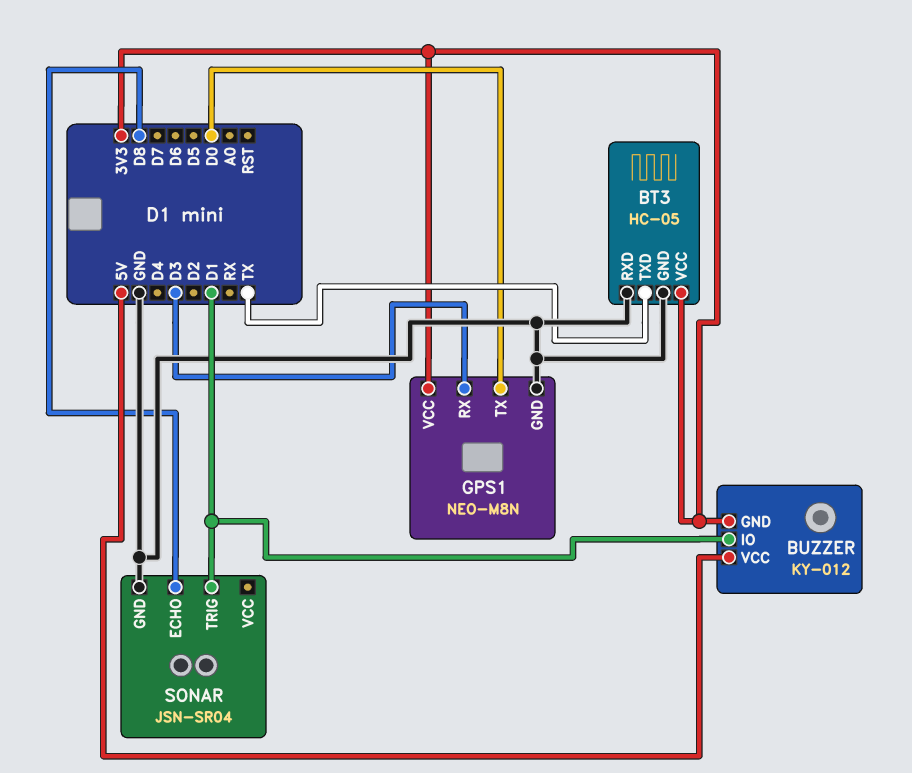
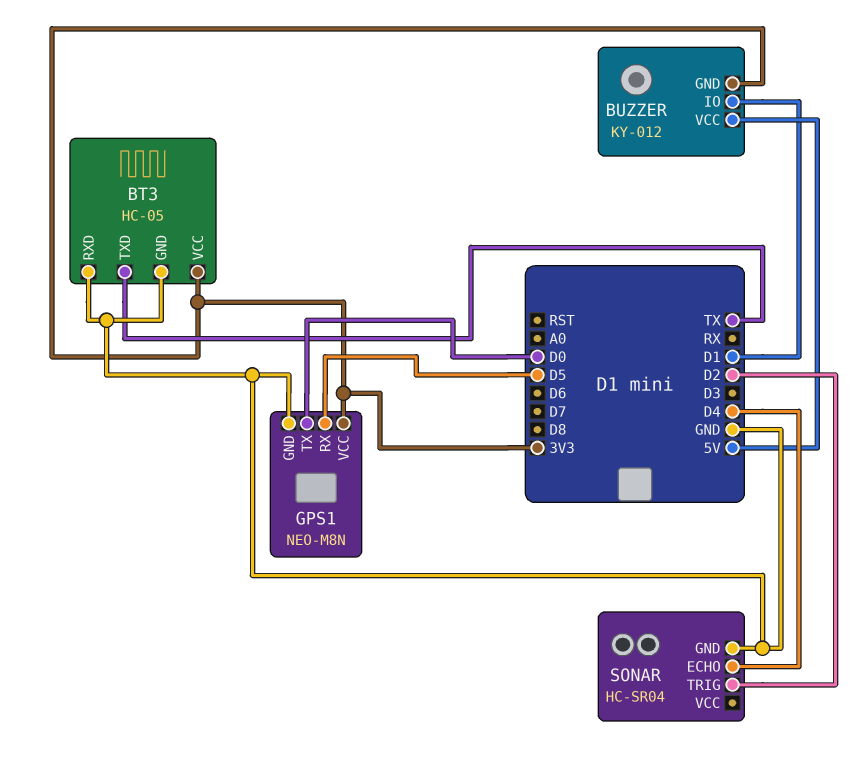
GPS1 pin RX: D3 -> D5
SONAR: JSN-SR04 -> HC-SR04
SONAR pin ECHO: D8 -> D4
SONAR pin TRIG: D1 -> D2

